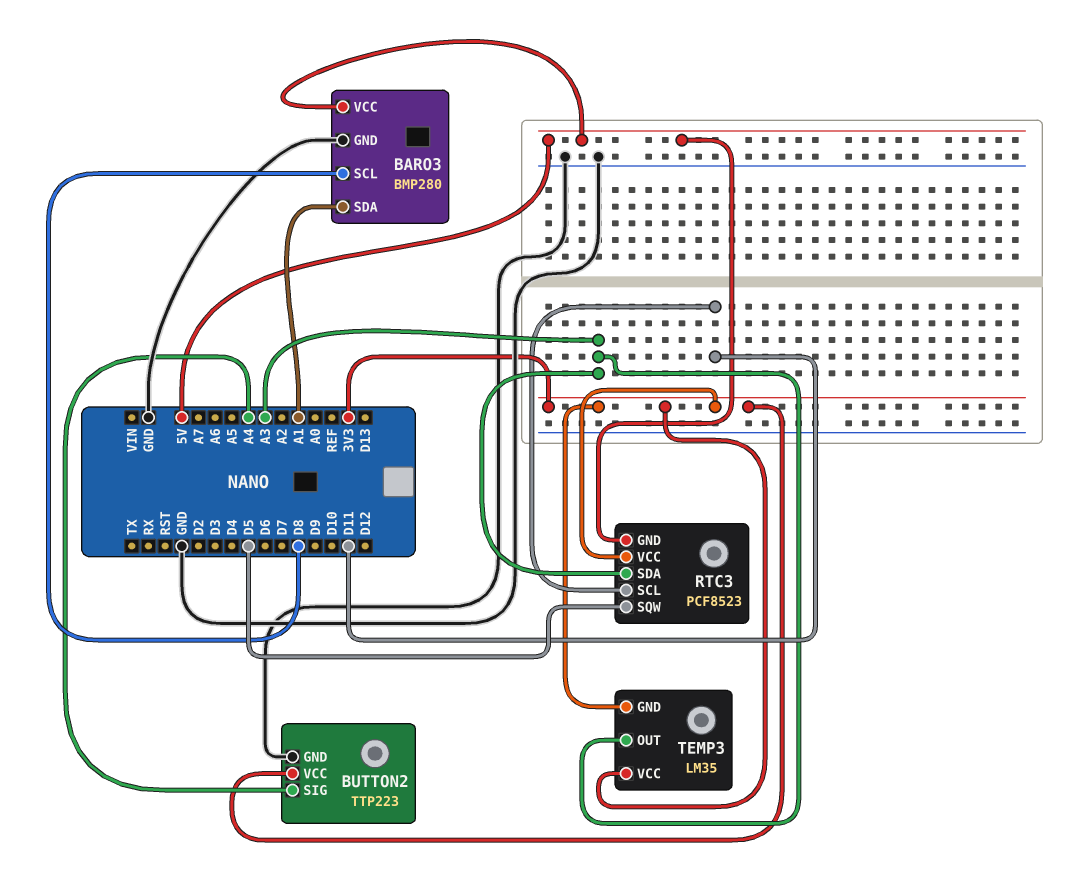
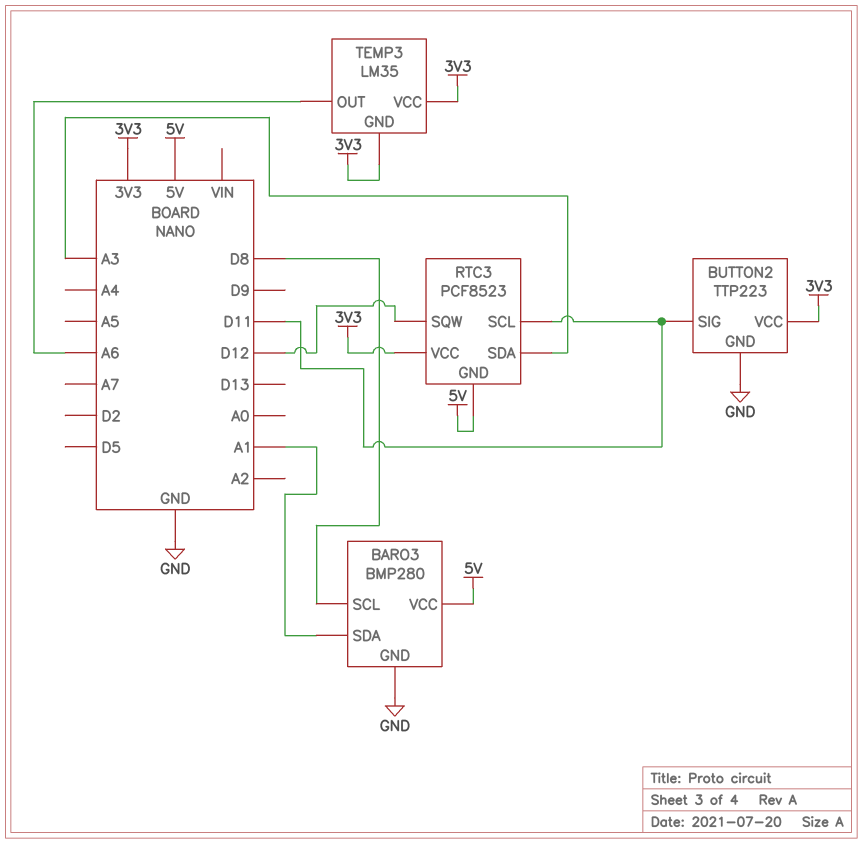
BUTTON2 pin SIG: A4 -> D11
RTC3 pin SQW: D5 -> D12
TEMP3 pin OUT: A3 -> A6

